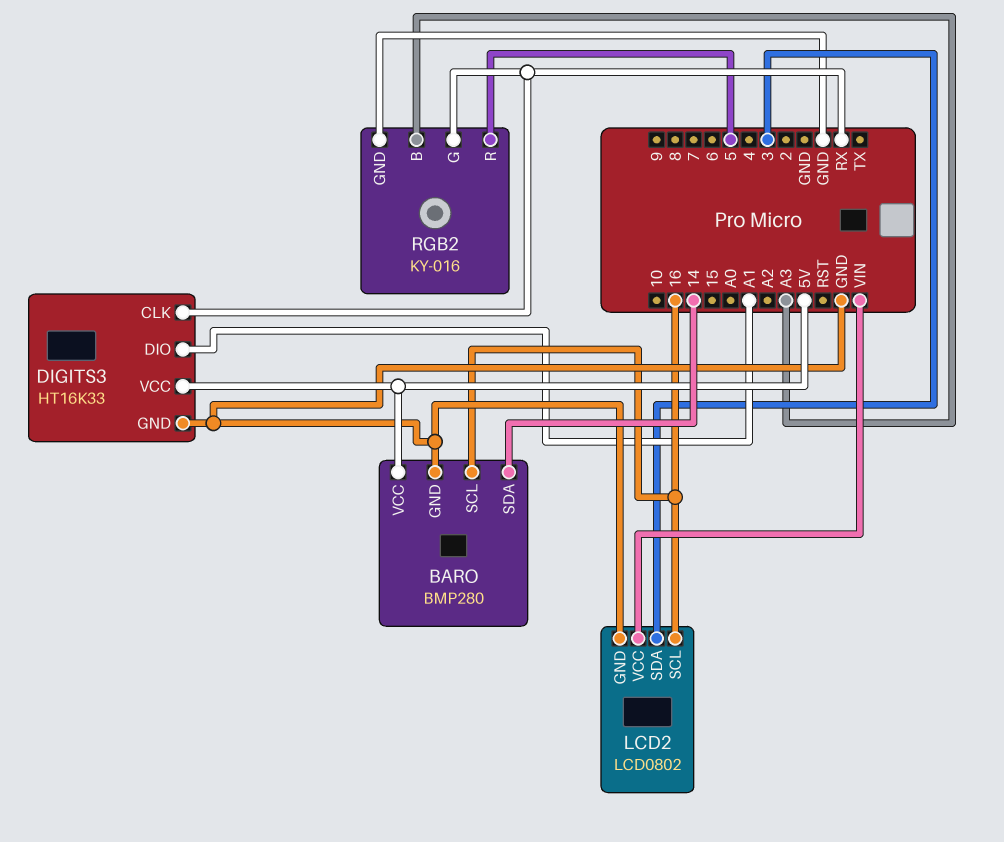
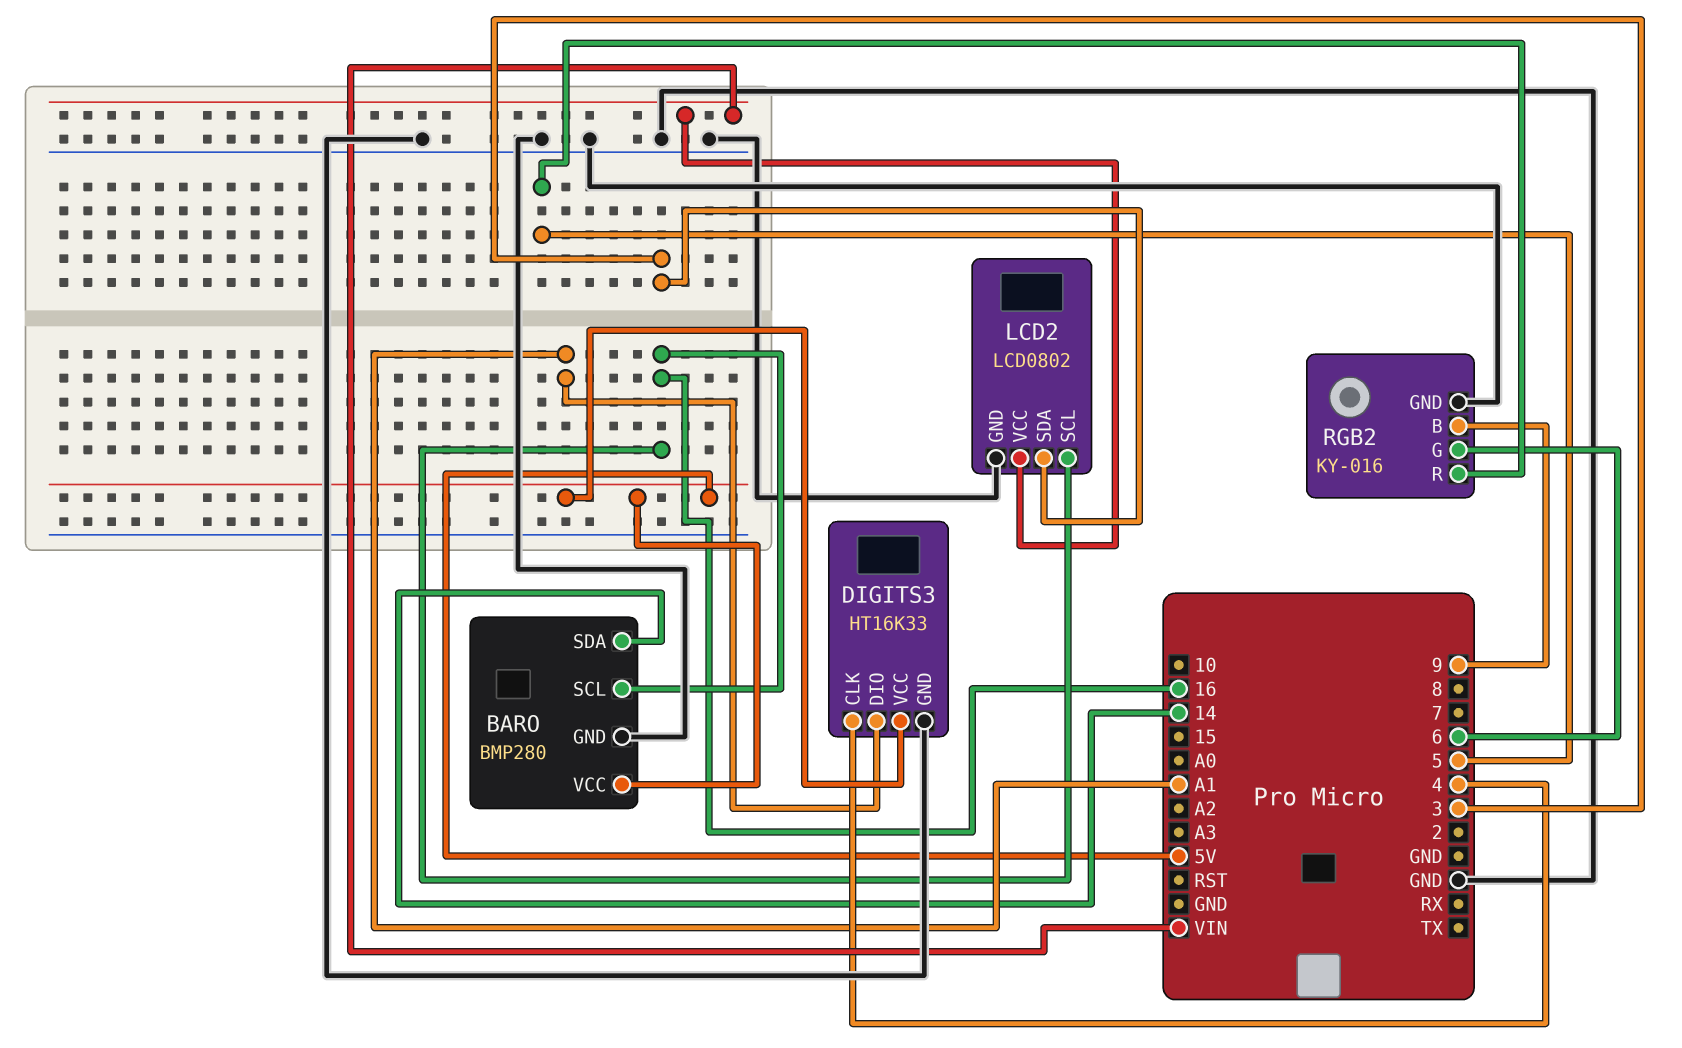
DIGITS3 pin CLK: RX -> 4
RGB2 pin B: A3 -> 9
RGB2 pin G: RX -> 6

